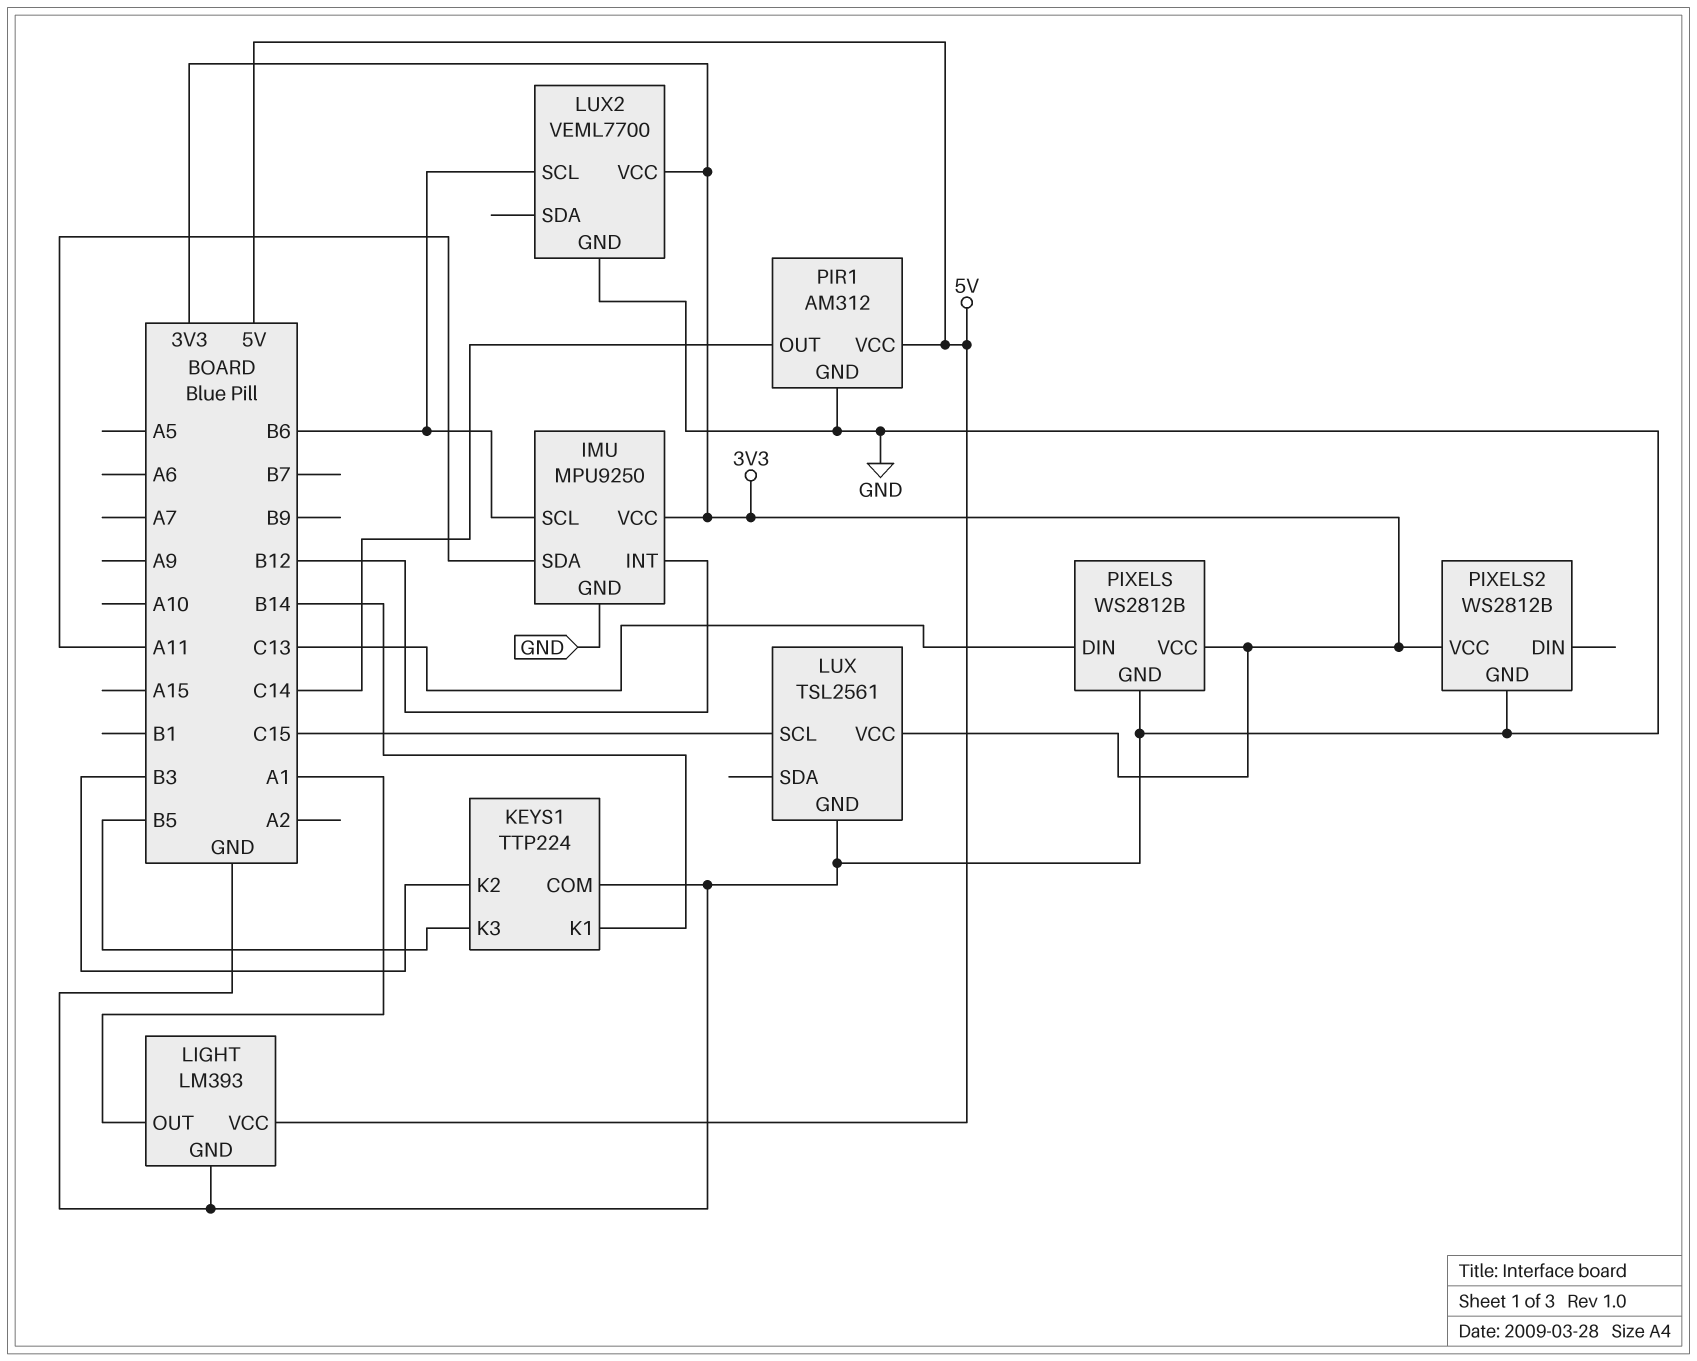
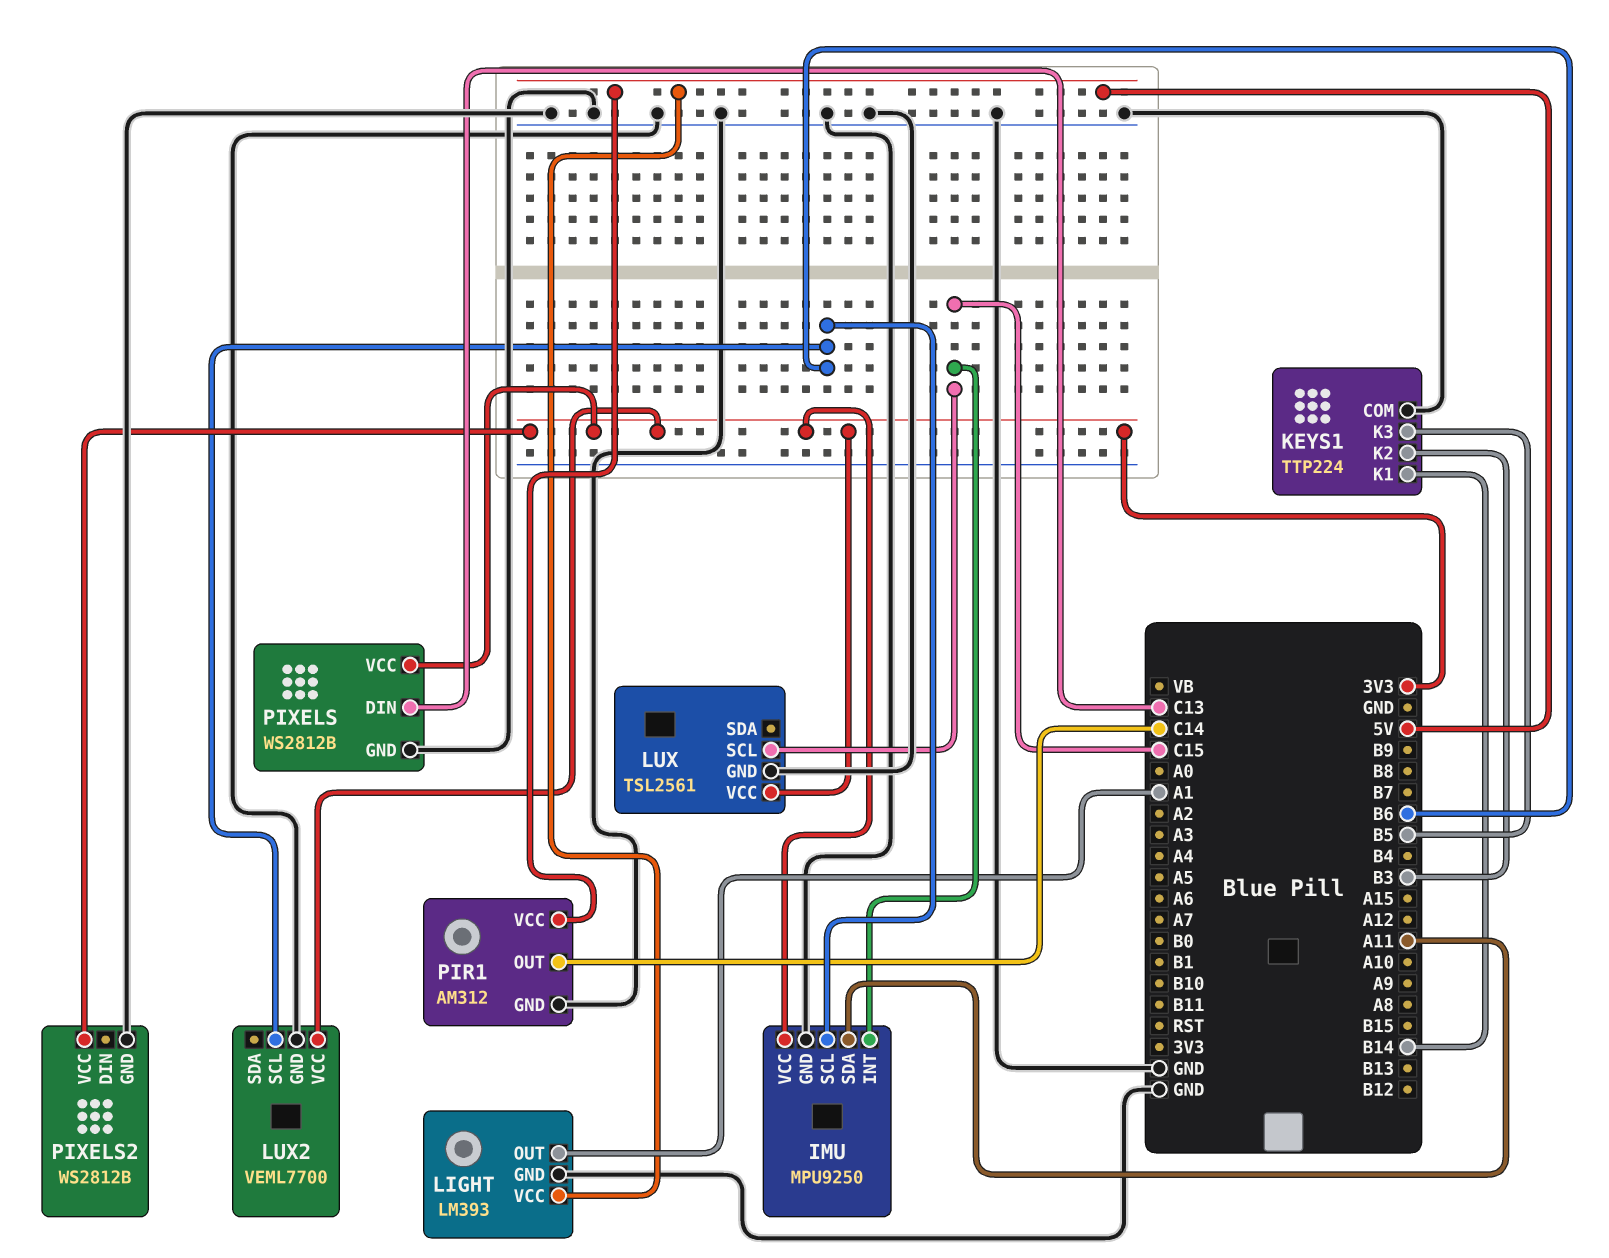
IMU pin INT: B12 -> C15

